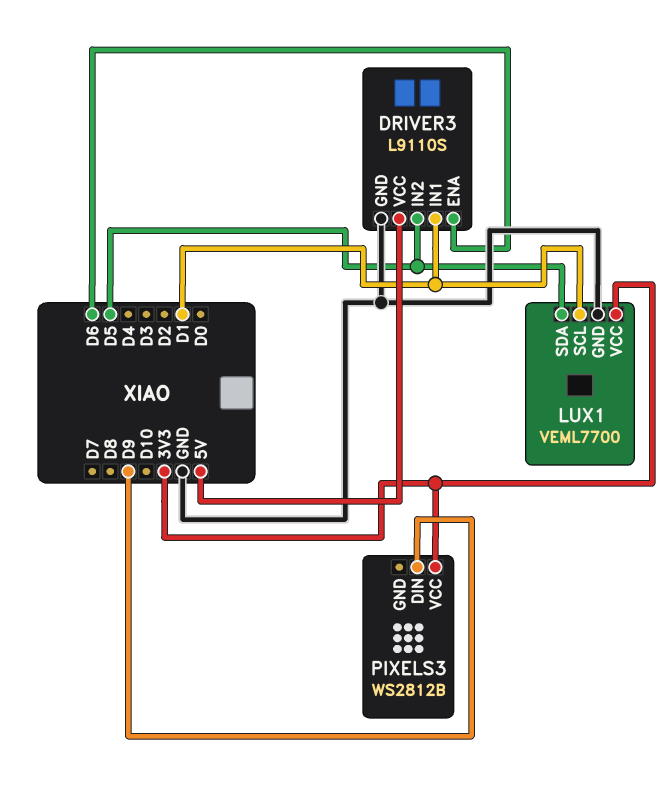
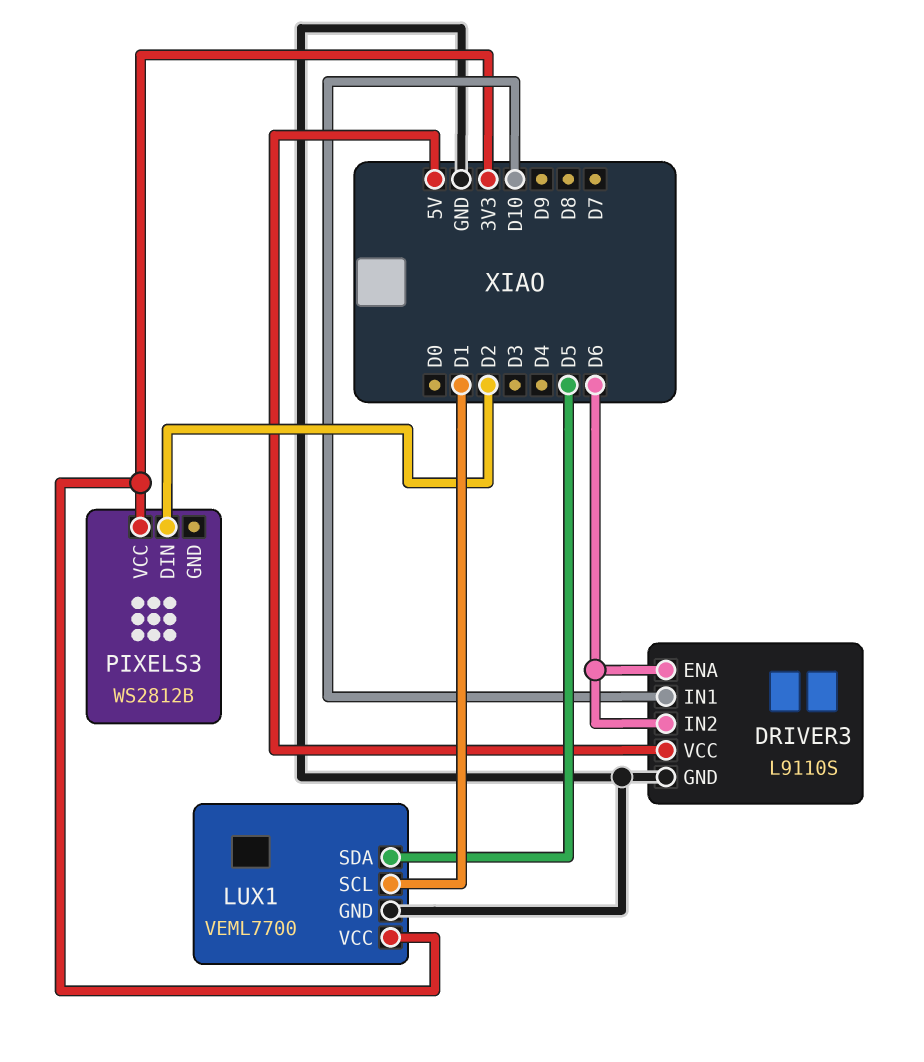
DRIVER3 pin IN1: D1 -> D10
DRIVER3 pin IN2: D5 -> D6
PIXELS3 pin DIN: D9 -> D2

